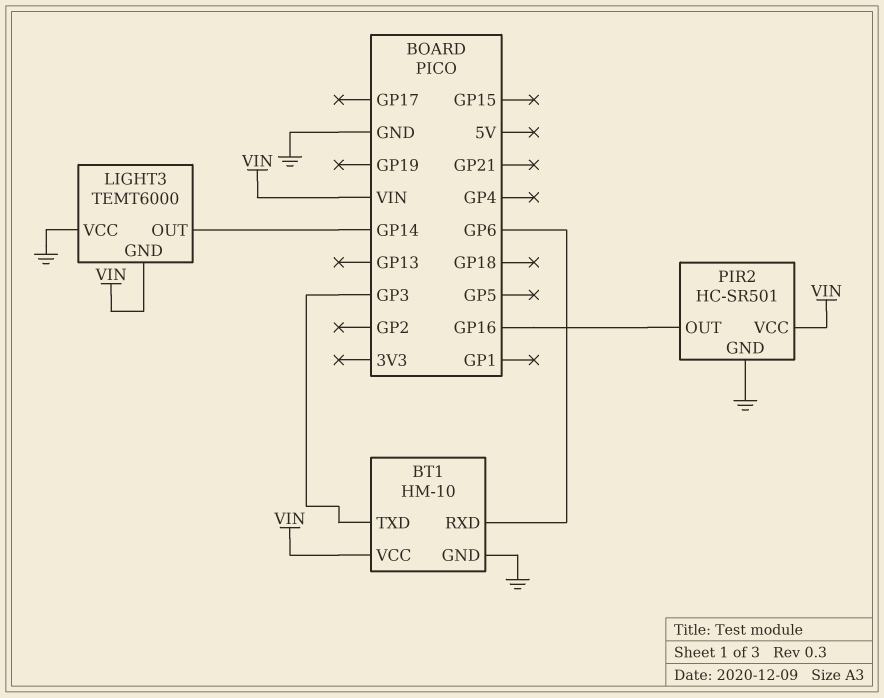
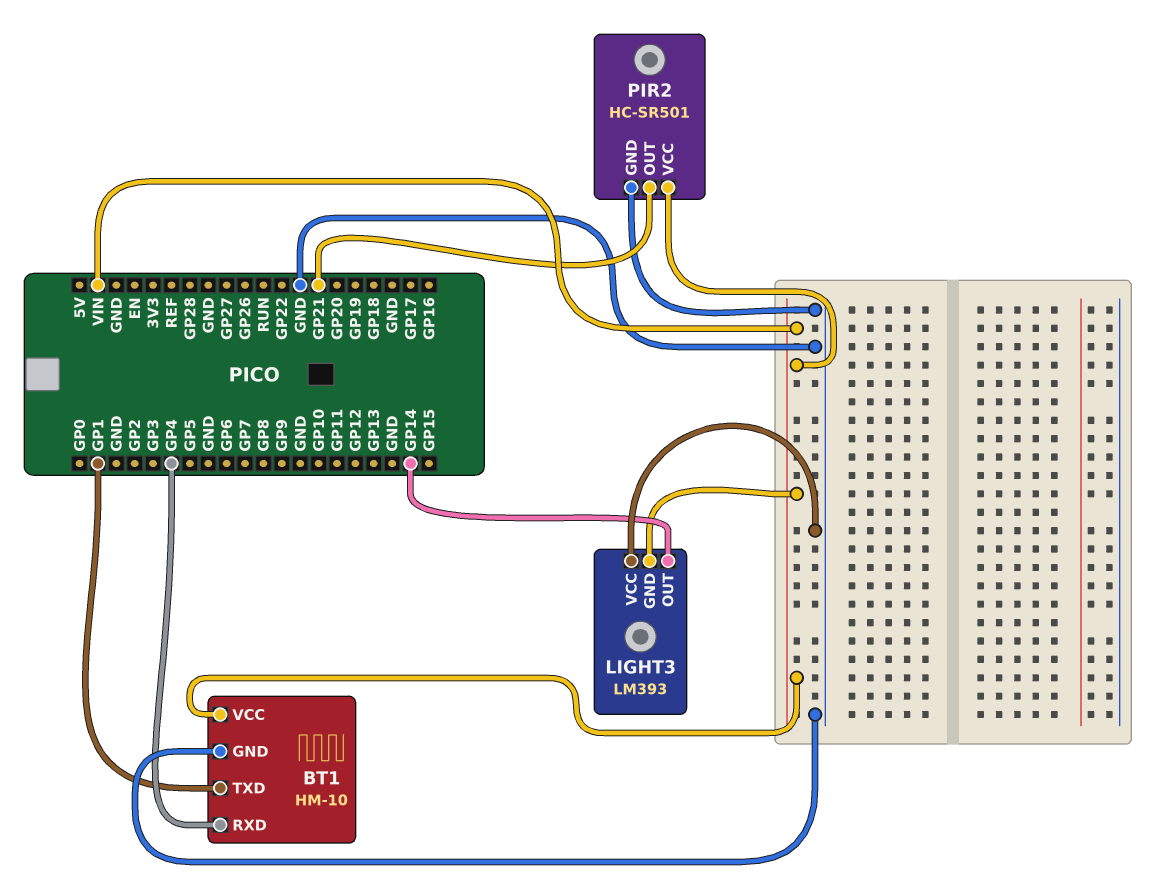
BT1 pin RXD: GP6 -> GP4
BT1 pin TXD: GP3 -> GP1
LIGHT3: TEMT6000 -> LM393
PIR2 pin OUT: GP16 -> GP21

